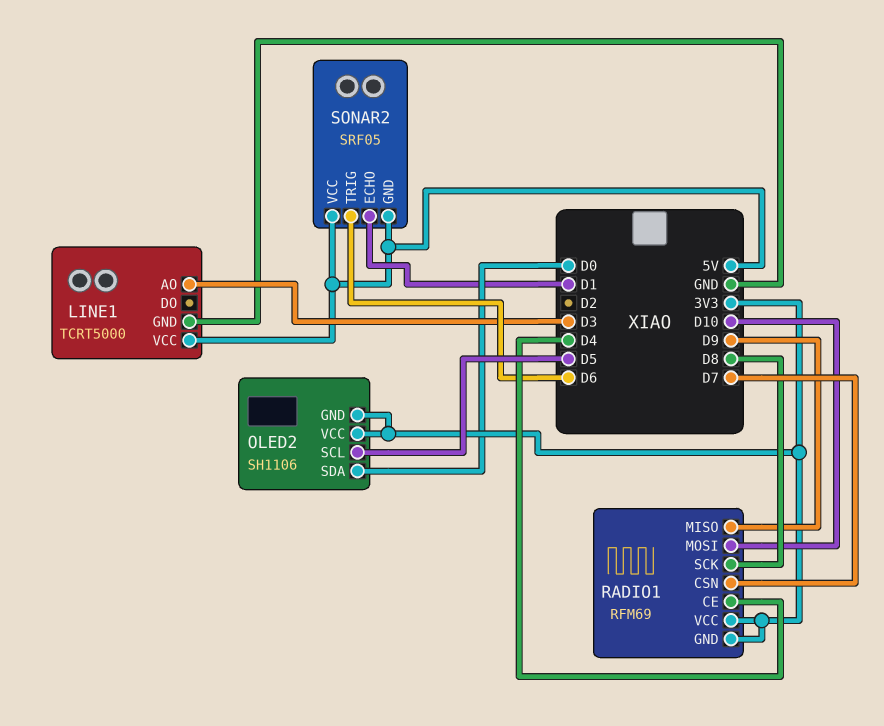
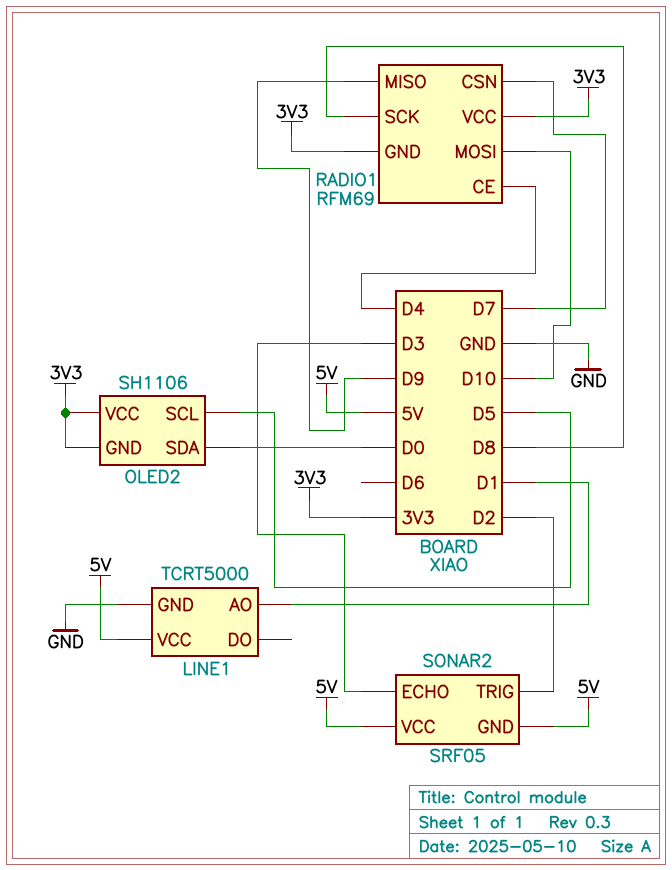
LINE1 pin AO: D3 -> D1
SONAR2 pin ECHO: D1 -> D3
SONAR2 pin TRIG: D6 -> D2

